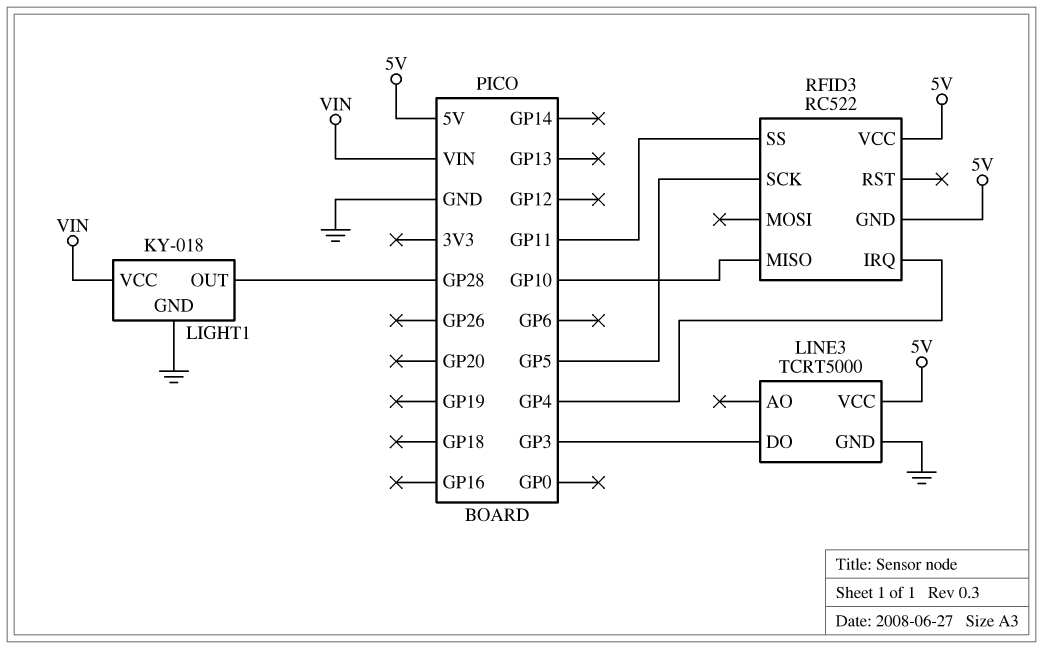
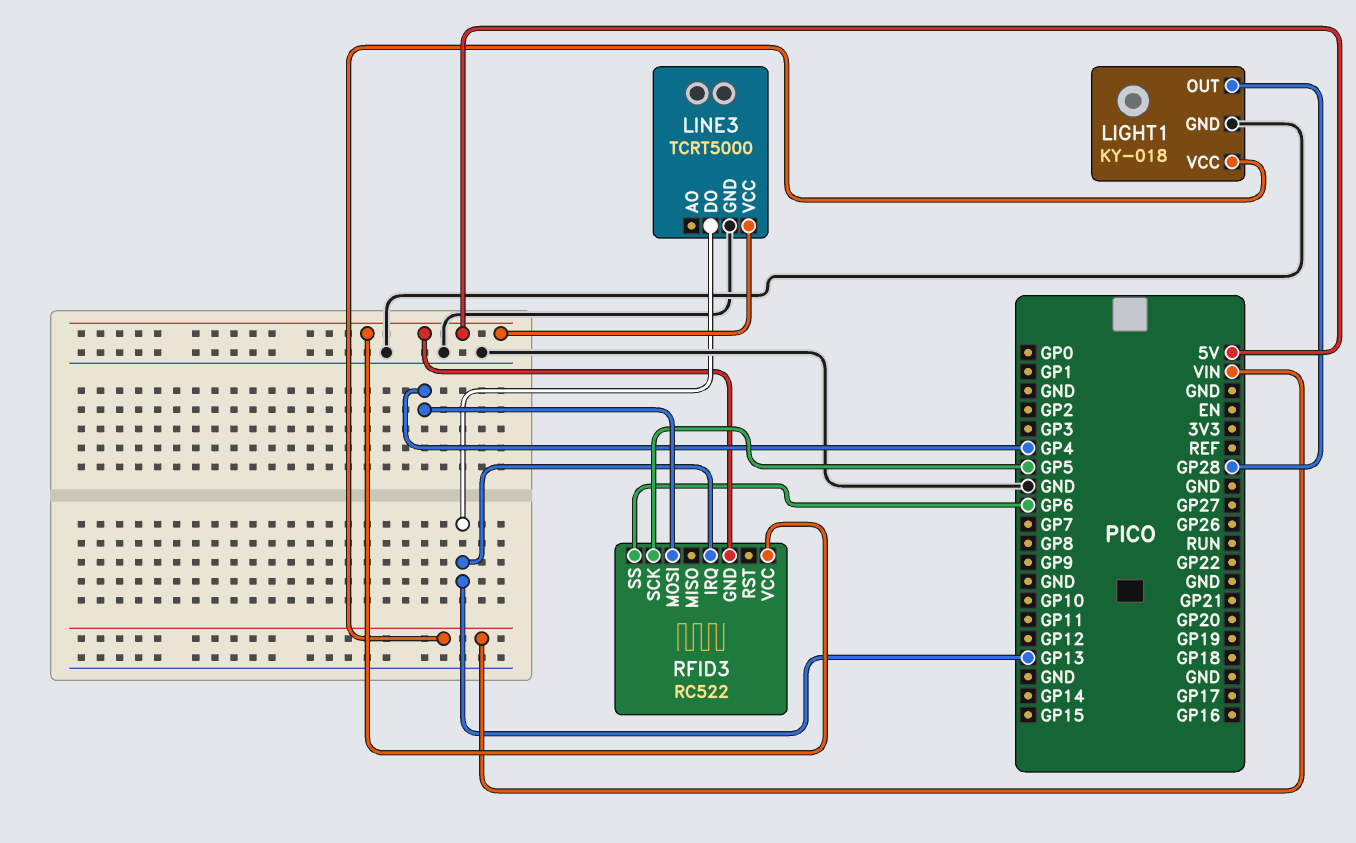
LINE3 pin DO: GP3 -> GP13
RFID3 pin IRQ: GP4 -> GP13
RFID3 pin MISO: GP10 -> none
RFID3 pin MOSI: none -> GP4
RFID3 pin SS: GP11 -> GP6

